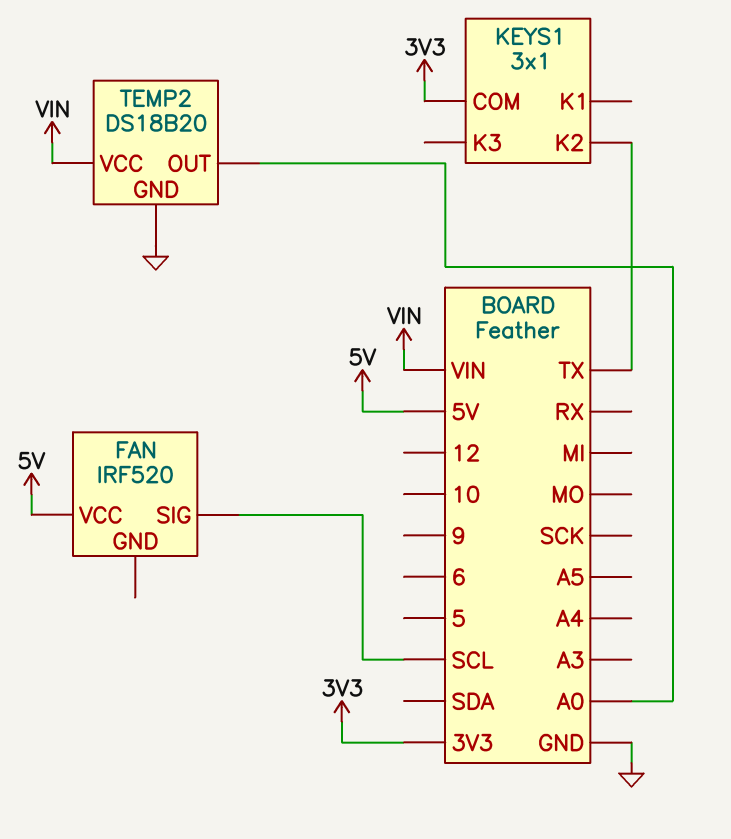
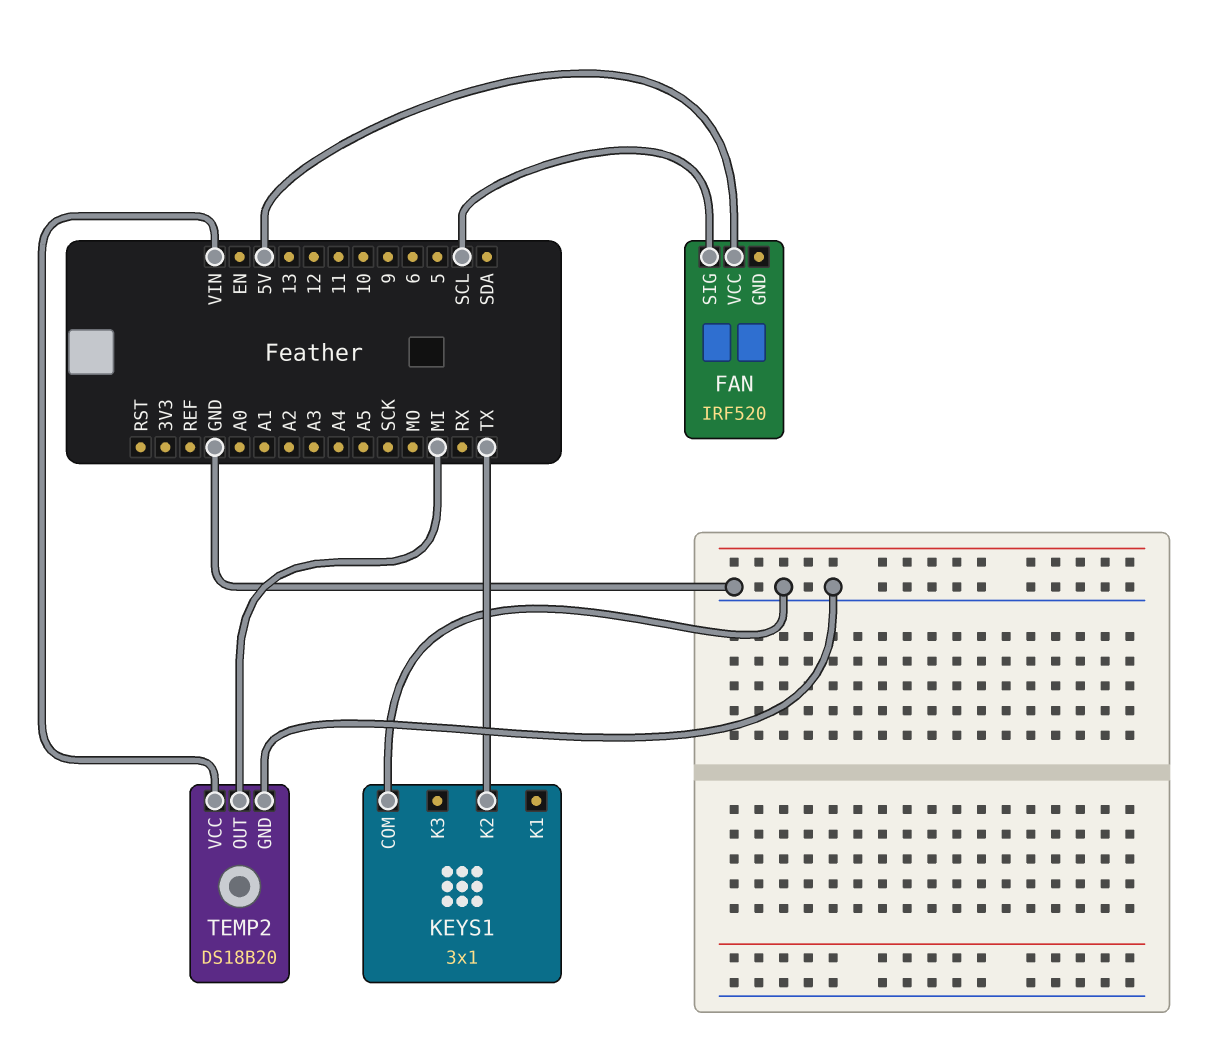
KEYS1 pin COM: 3V3 -> GND
TEMP2 pin OUT: A0 -> MI

